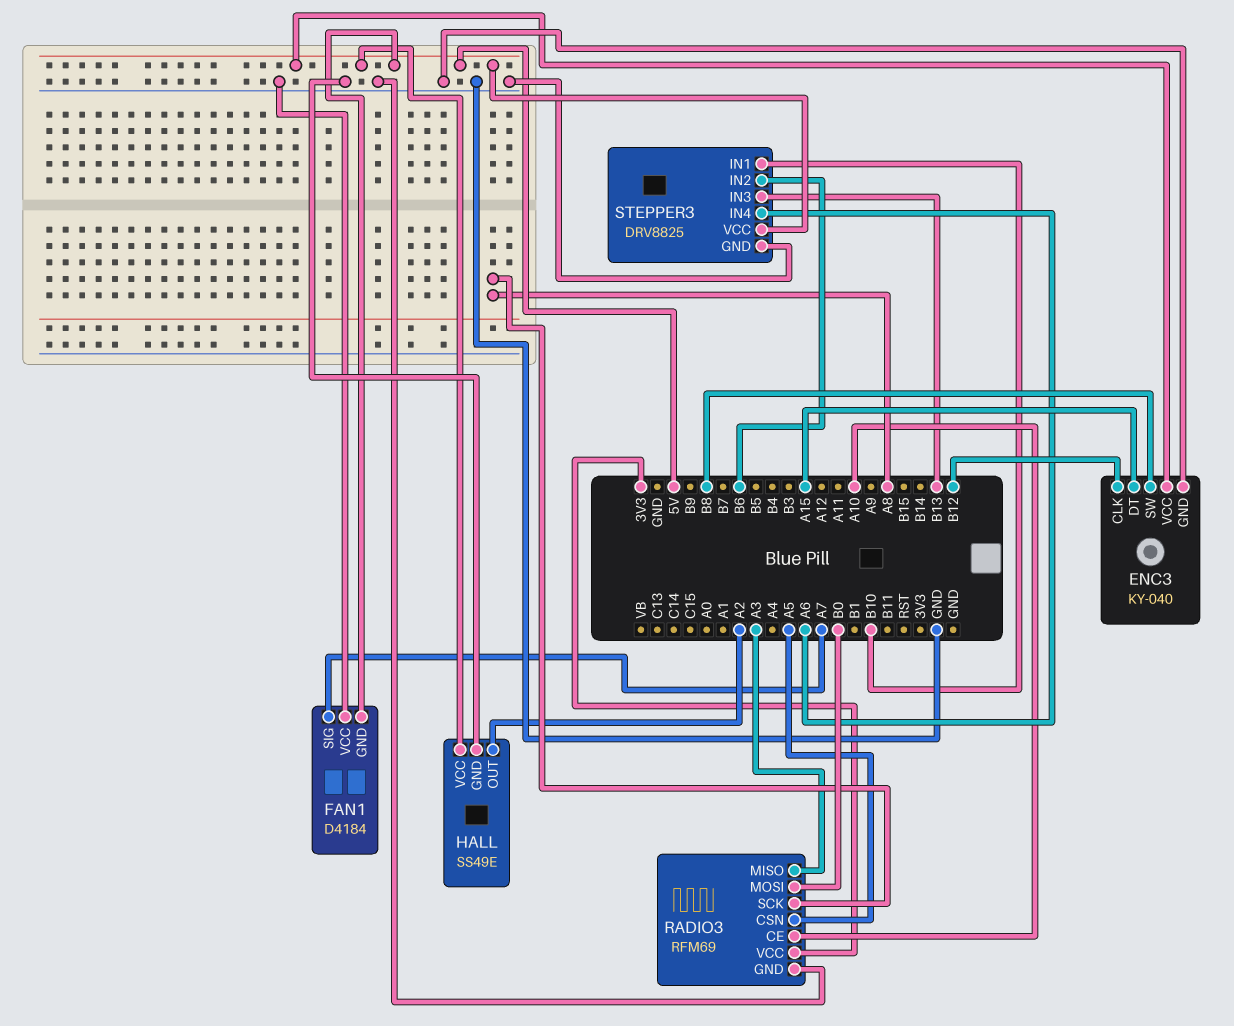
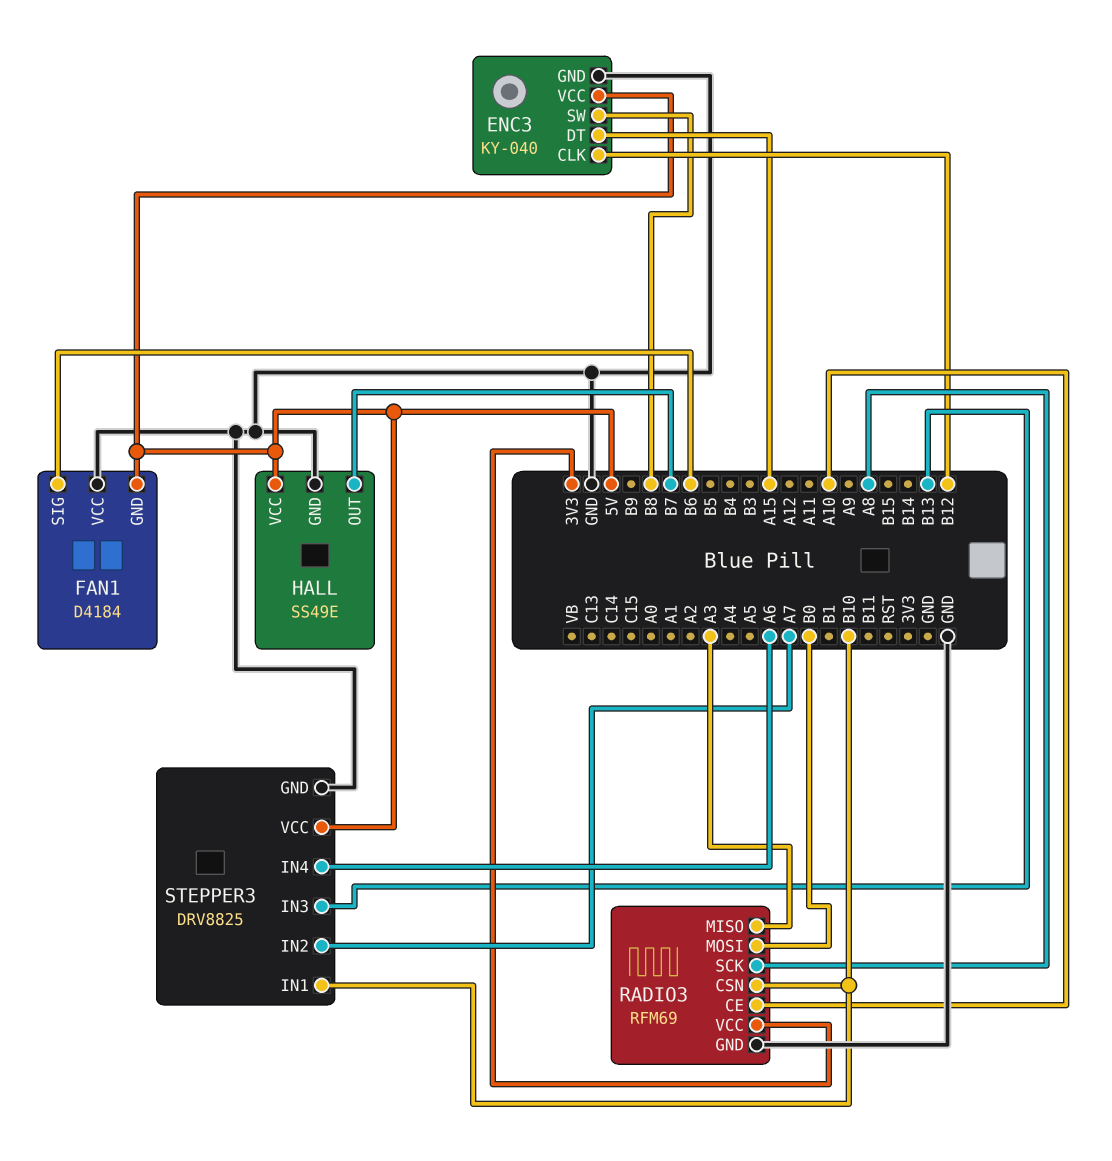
FAN1 pin SIG: A7 -> B6
HALL pin OUT: A2 -> B7
RADIO3 pin CSN: A5 -> B10
STEPPER3 pin IN2: B6 -> A7

